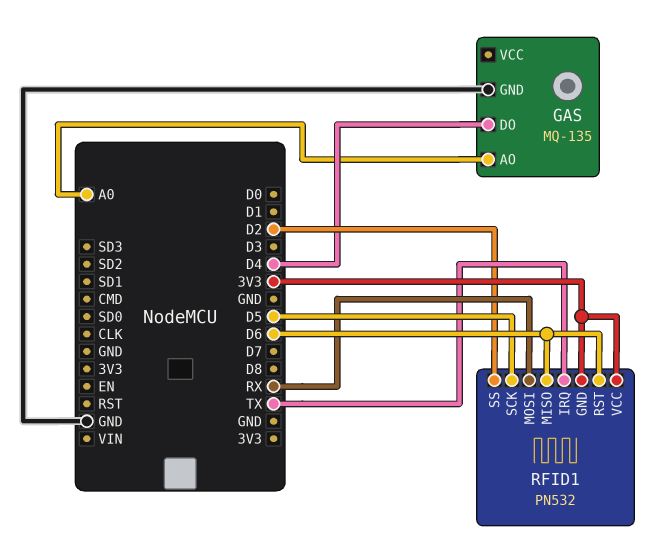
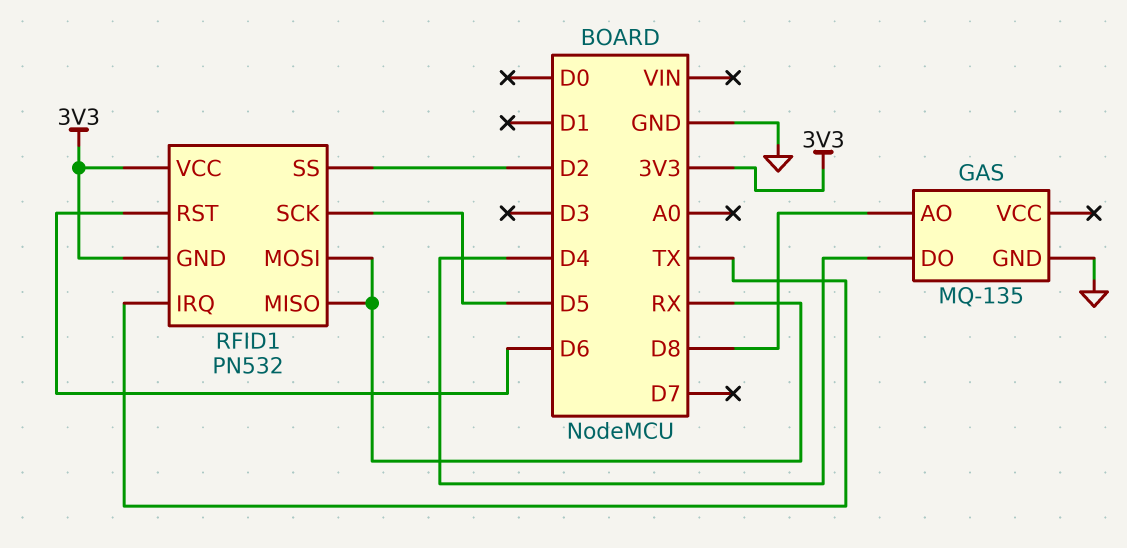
GAS pin AO: A0 -> D8
RFID1 pin MISO: D6 -> RX

